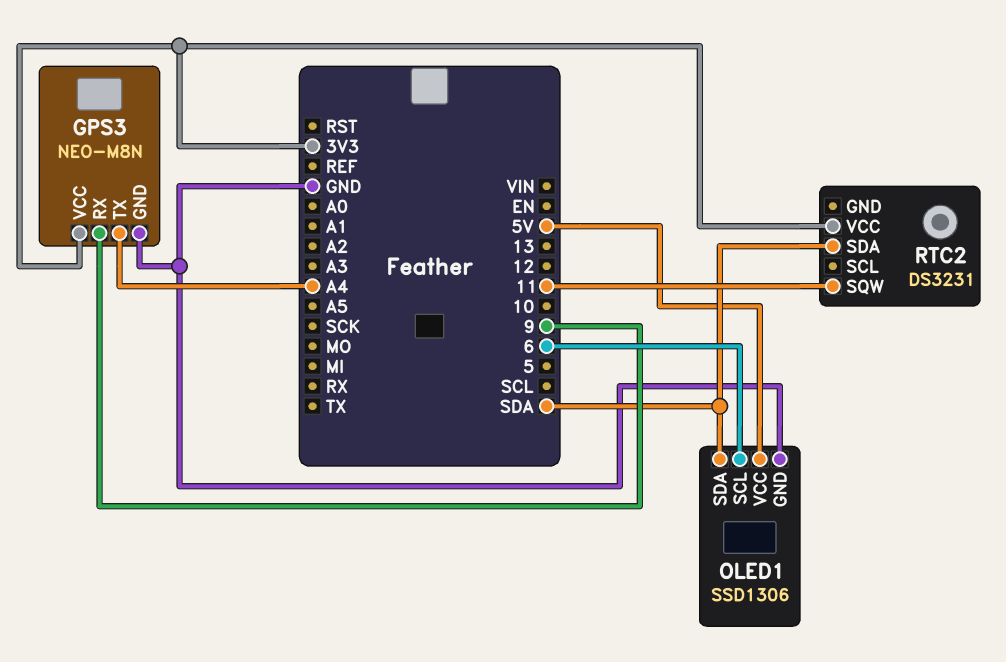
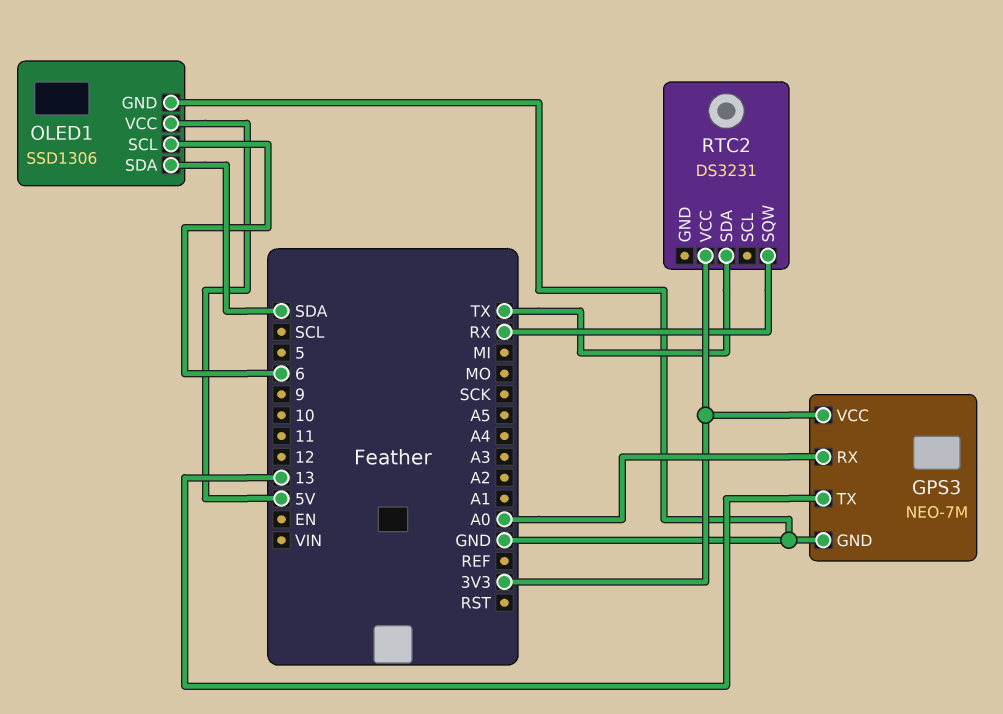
GPS3: NEO-M8N -> NEO-7M
GPS3 pin RX: 9 -> A0
GPS3 pin TX: A4 -> 13
RTC2 pin SDA: SDA -> TX
RTC2 pin SQW: 11 -> RX

